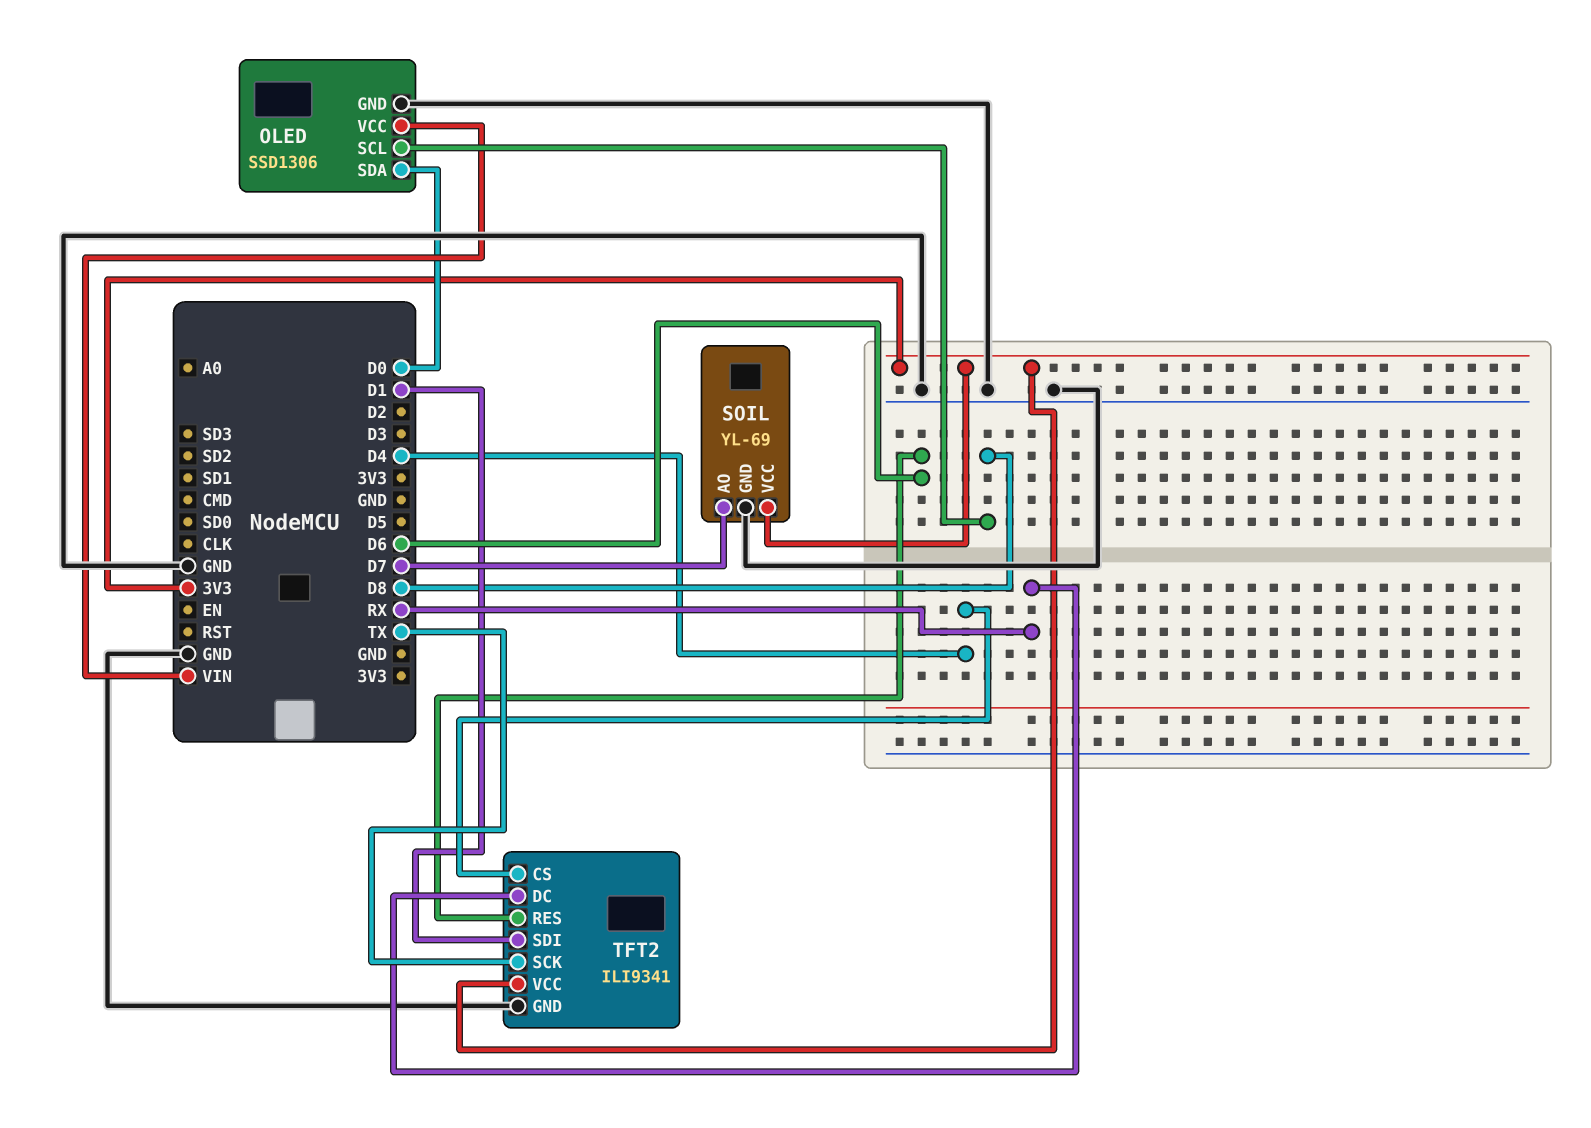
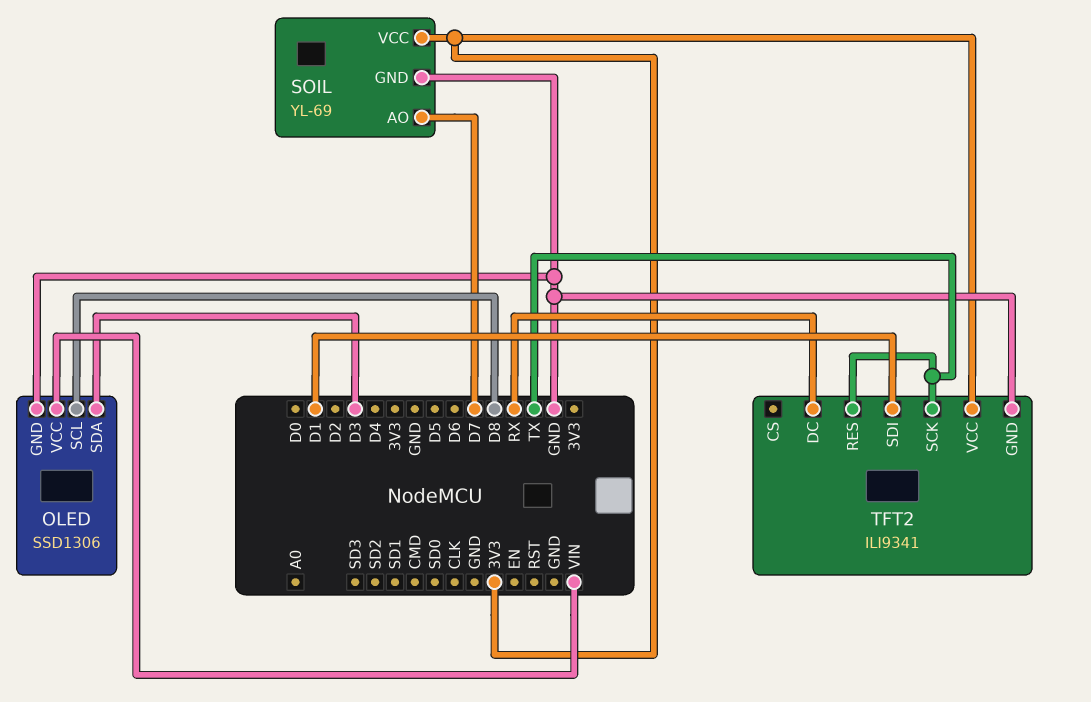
OLED pin SDA: D0 -> D3
TFT2 pin CS: D4 -> none
TFT2 pin RES: D6 -> TX

